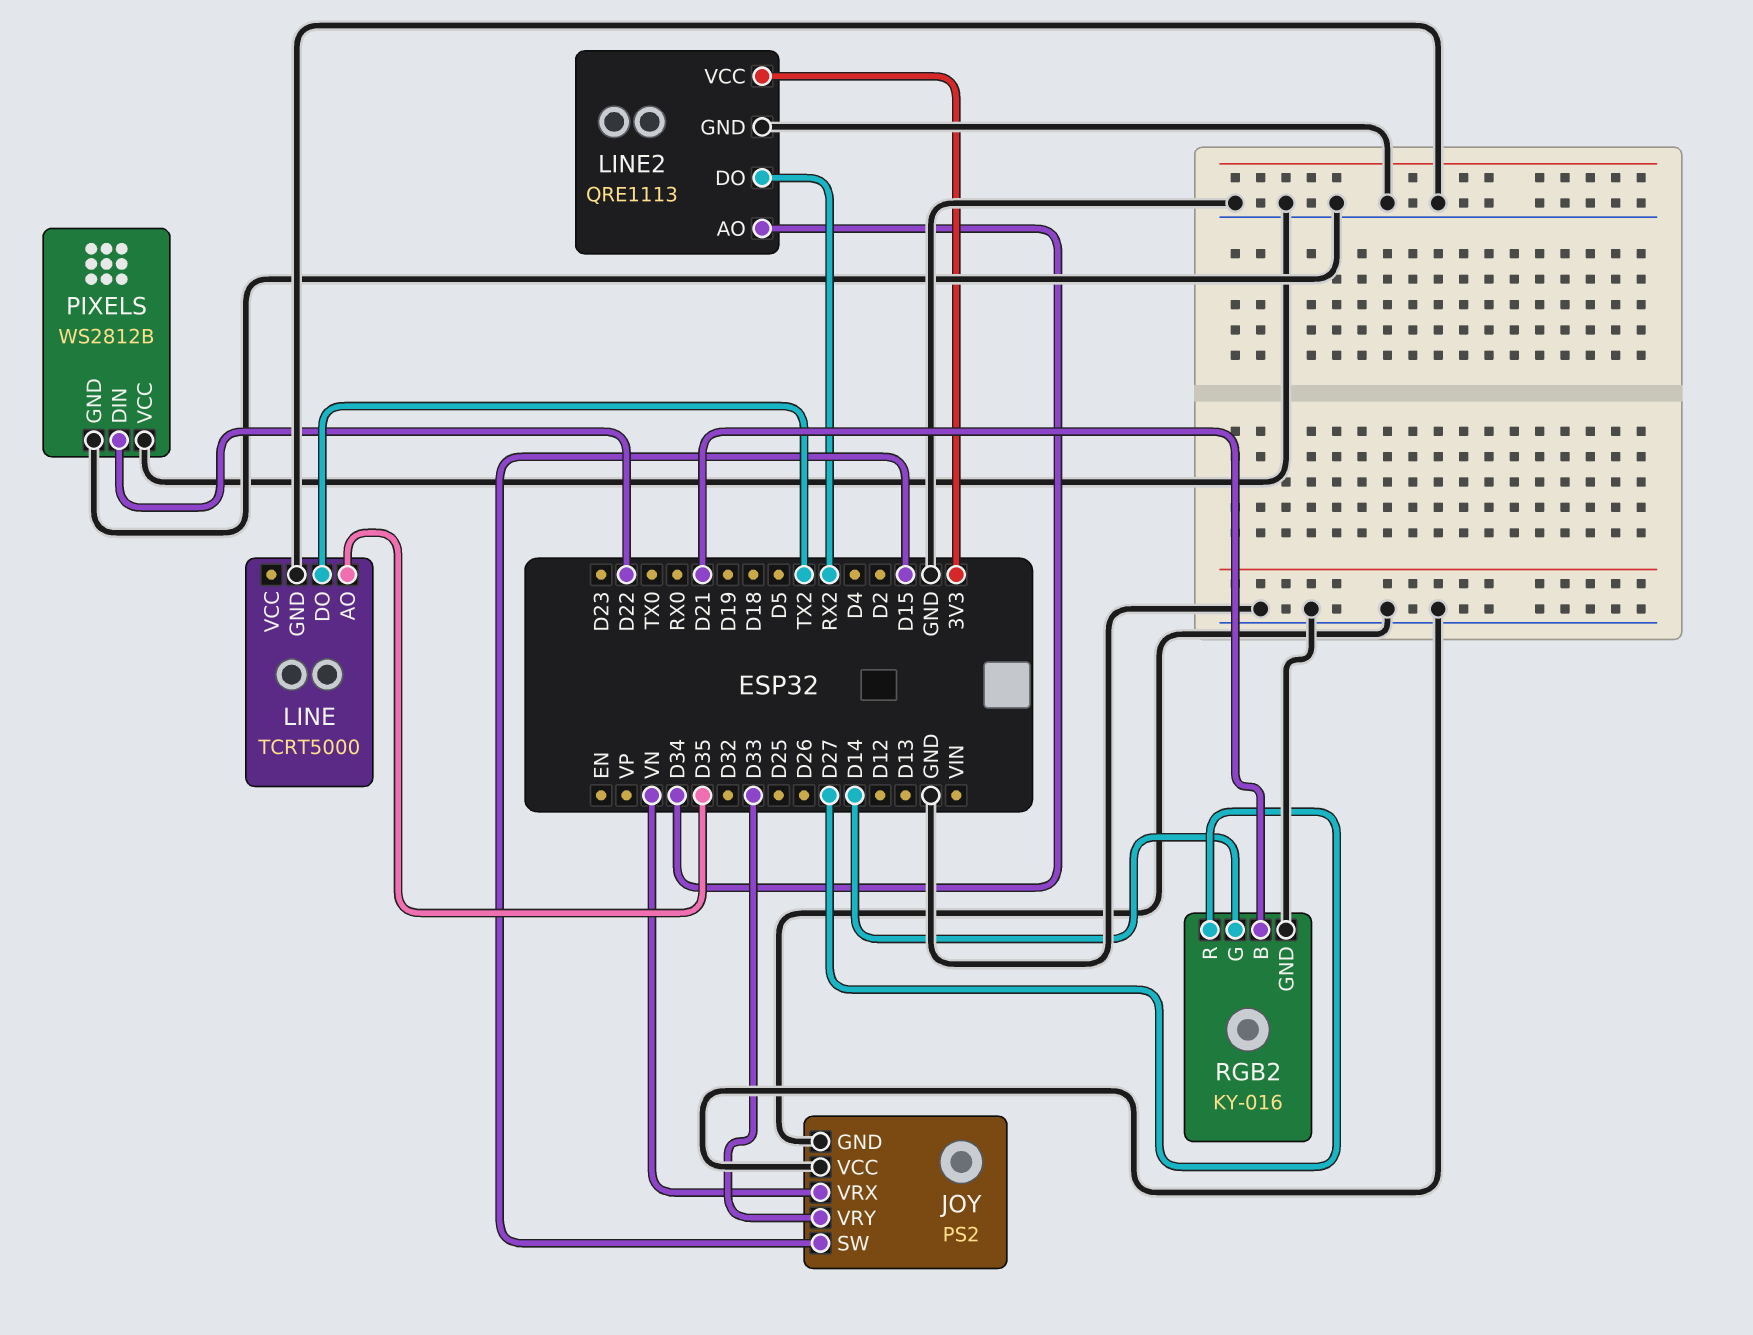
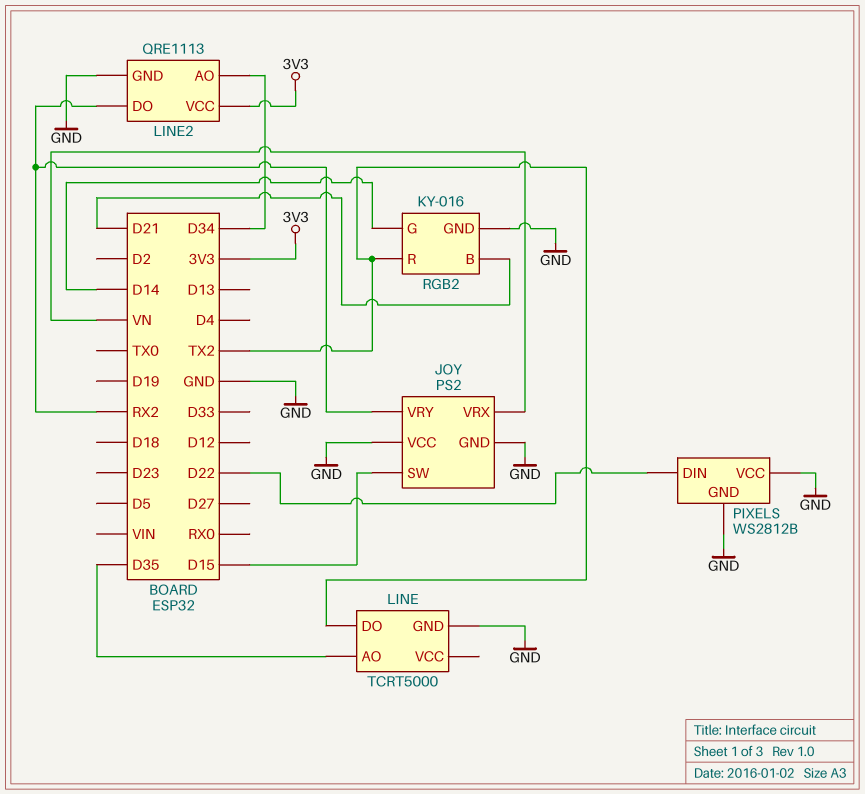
JOY pin VRY: D33 -> RX2
RGB2 pin R: D27 -> TX2

